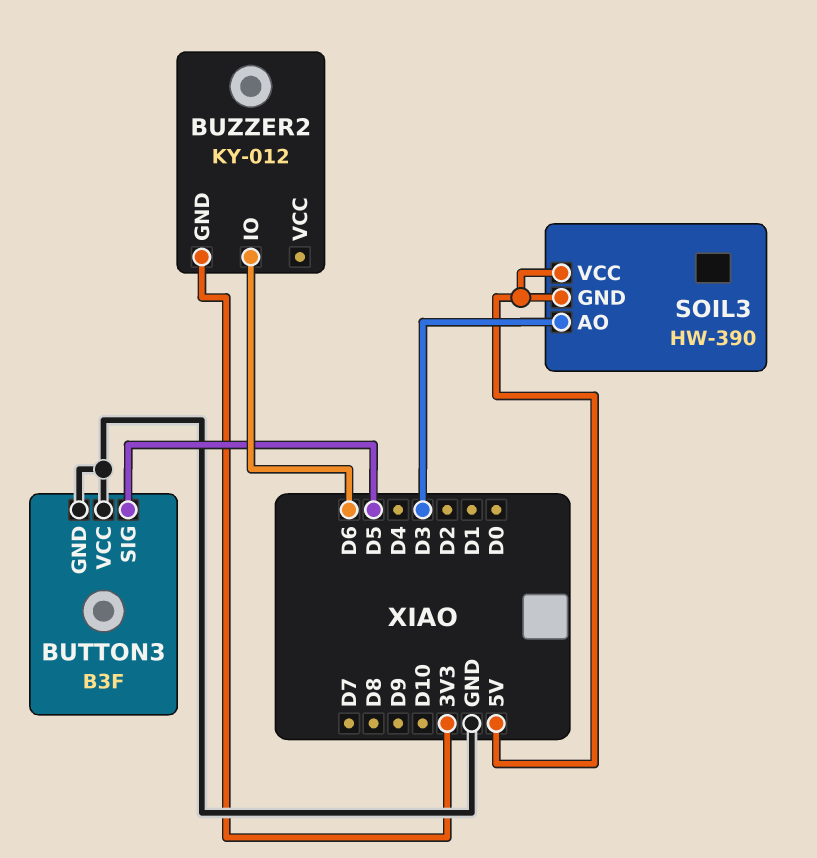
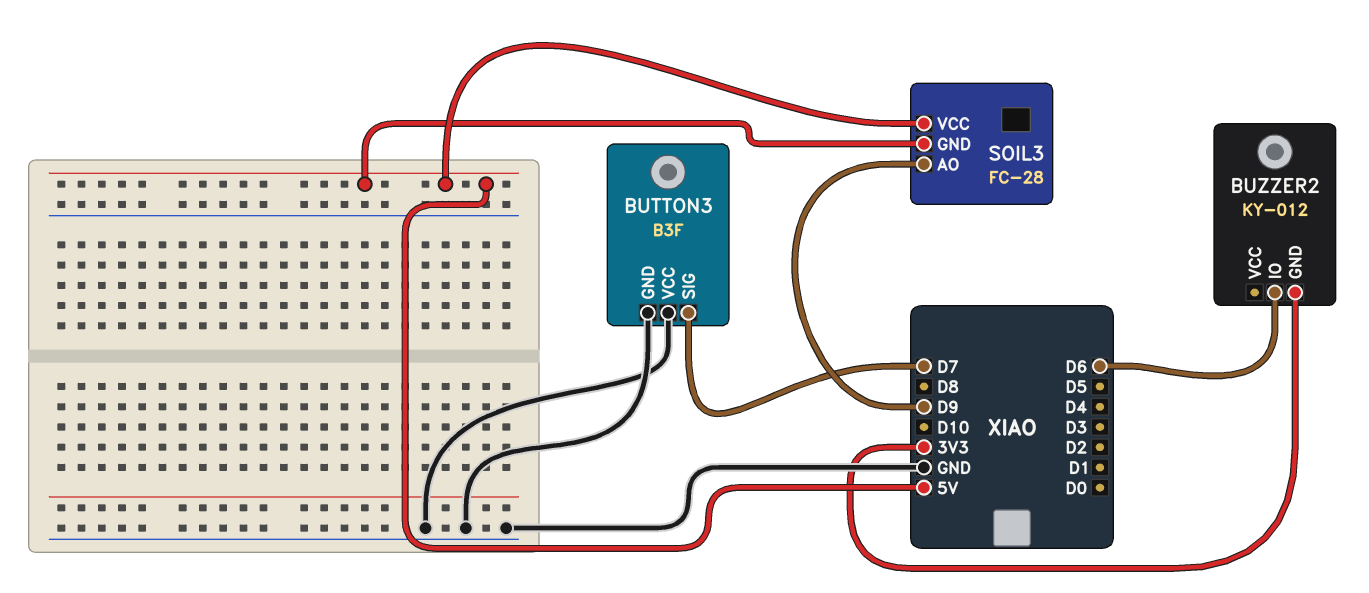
BUTTON3 pin SIG: D5 -> D7
SOIL3: HW-390 -> FC-28
SOIL3 pin AO: D3 -> D9

